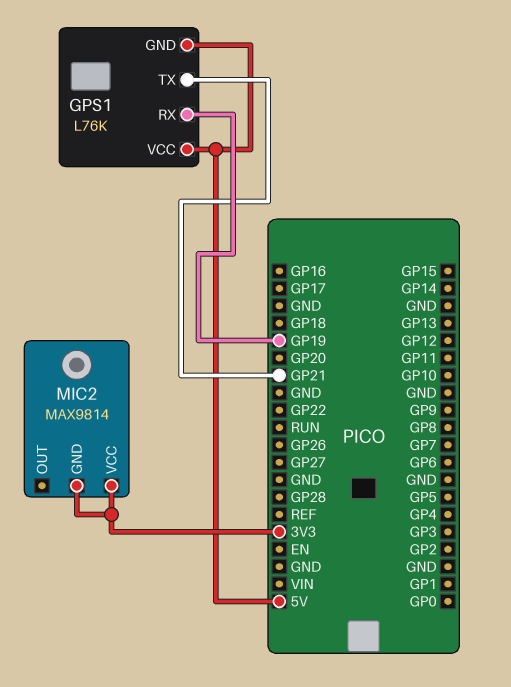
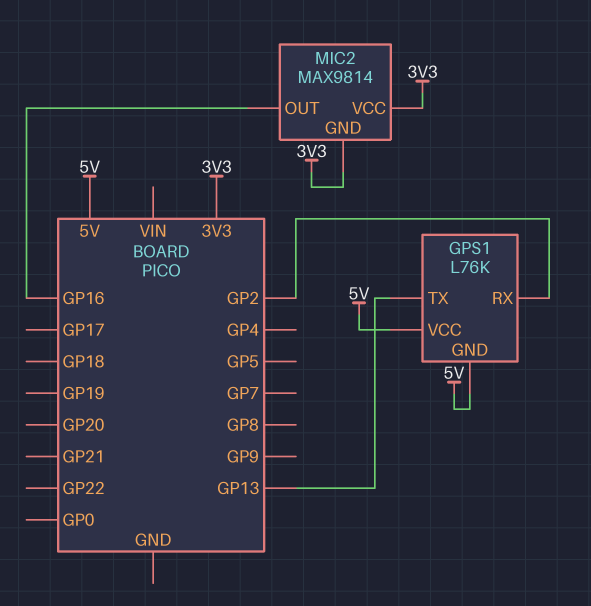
GPS1 pin RX: GP19 -> GP2
GPS1 pin TX: GP21 -> GP13
MIC2 pin OUT: none -> GP16

